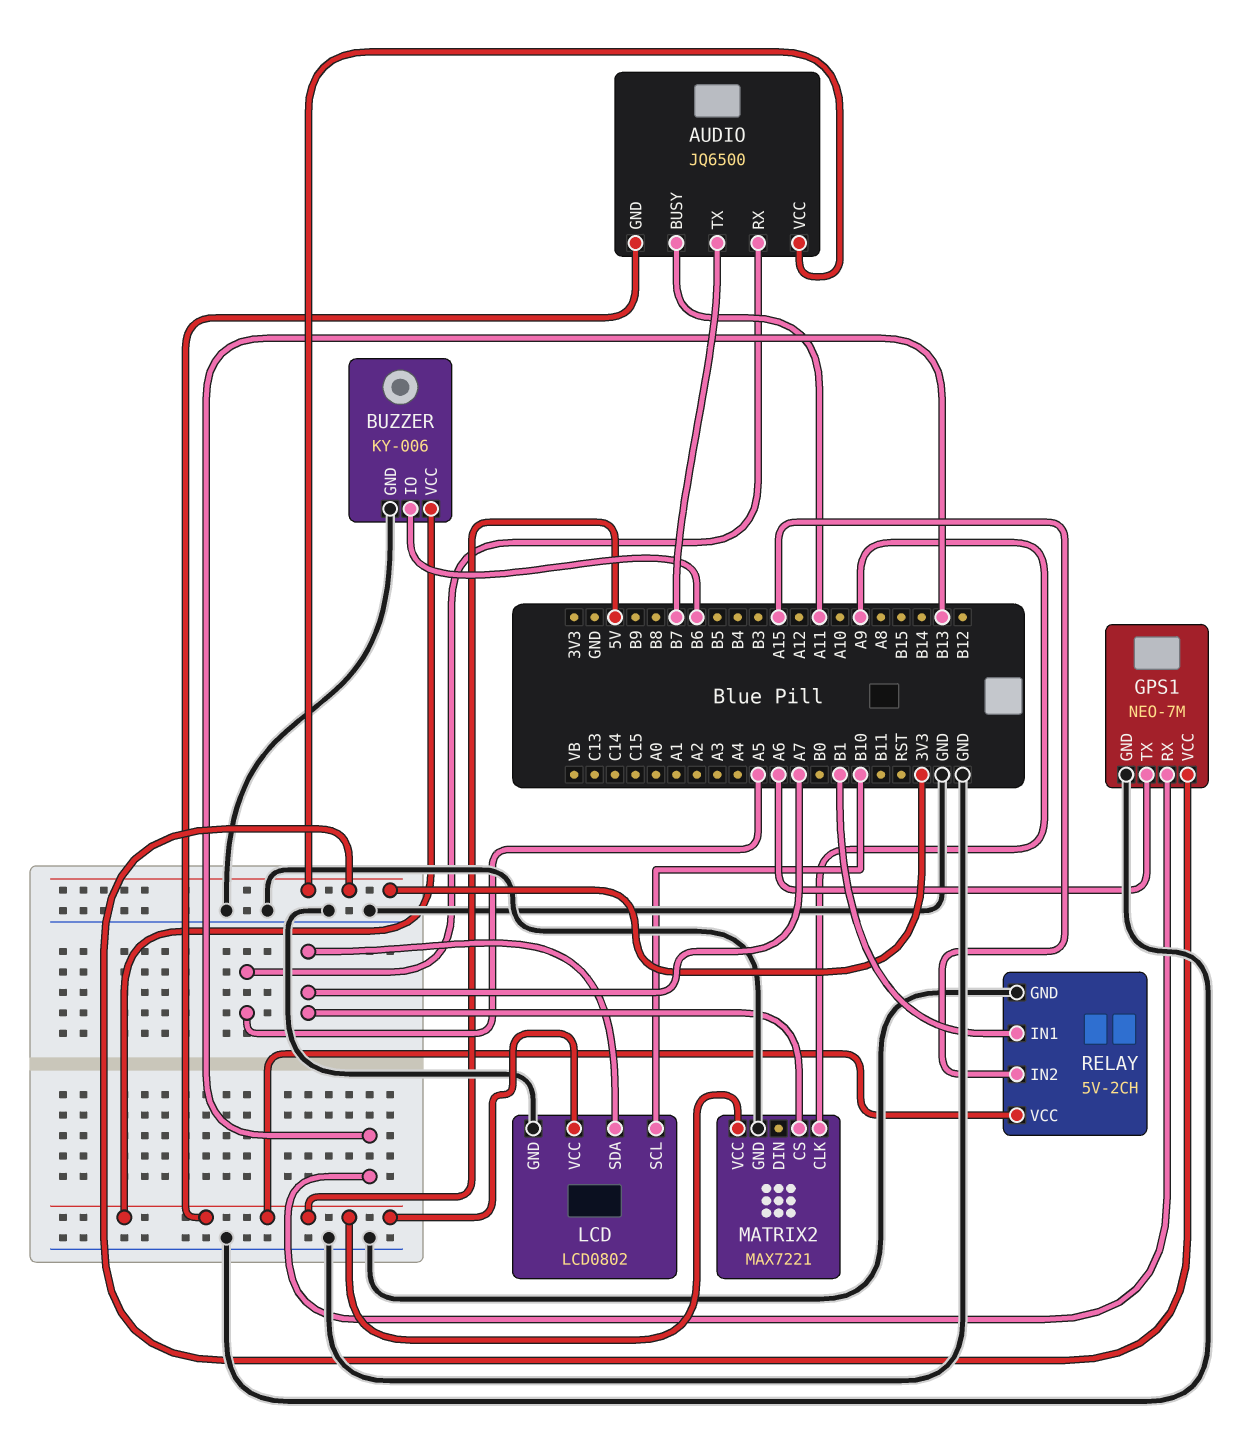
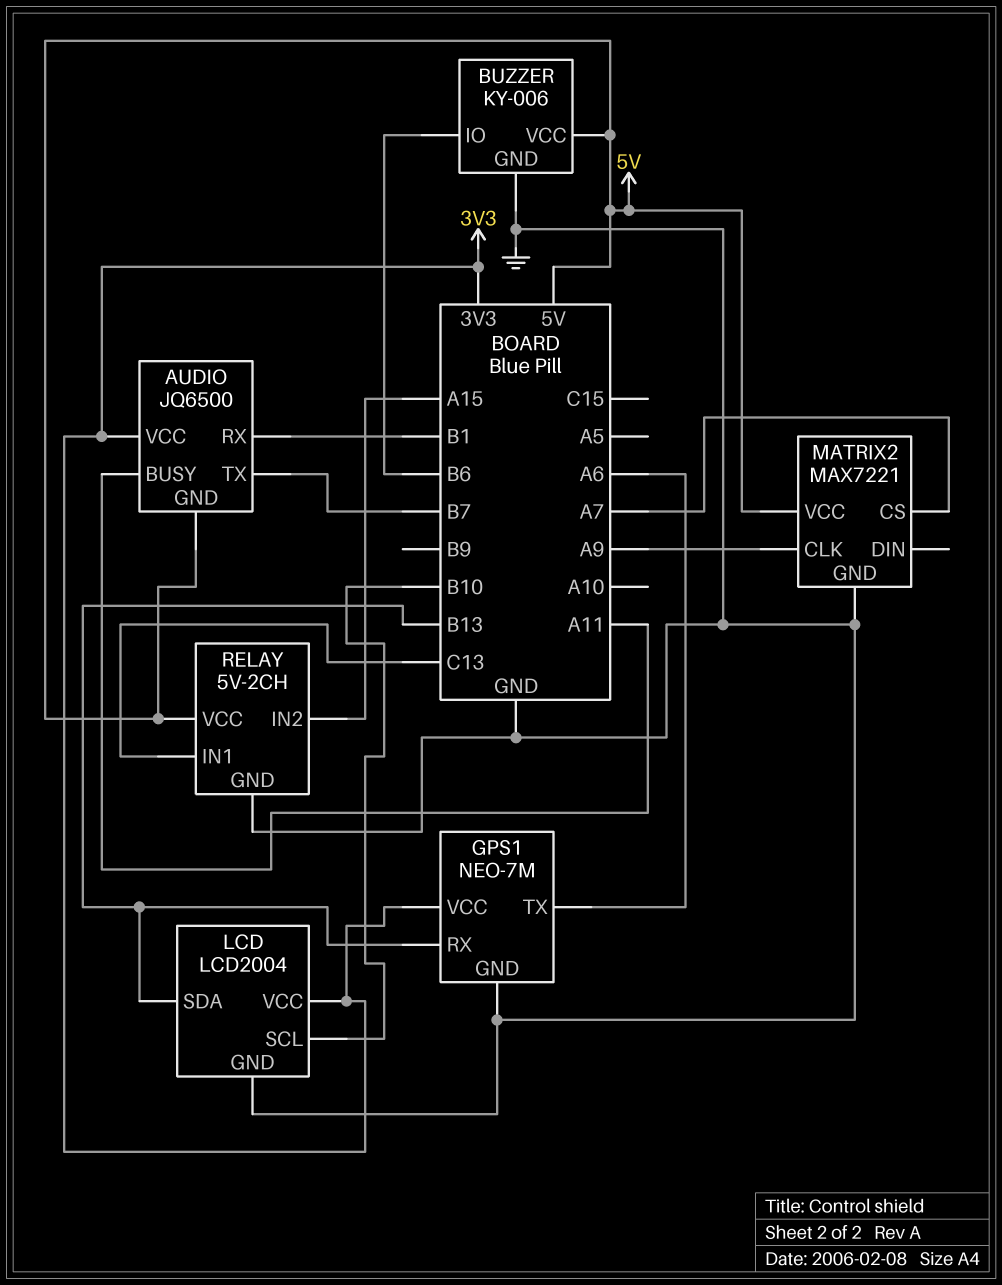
AUDIO pin RX: A5 -> B1
LCD: LCD0802 -> LCD2004
LCD pin SDA: A7 -> B13
LCD pin VCC: 5V -> 3V3
RELAY pin IN1: B1 -> C13

